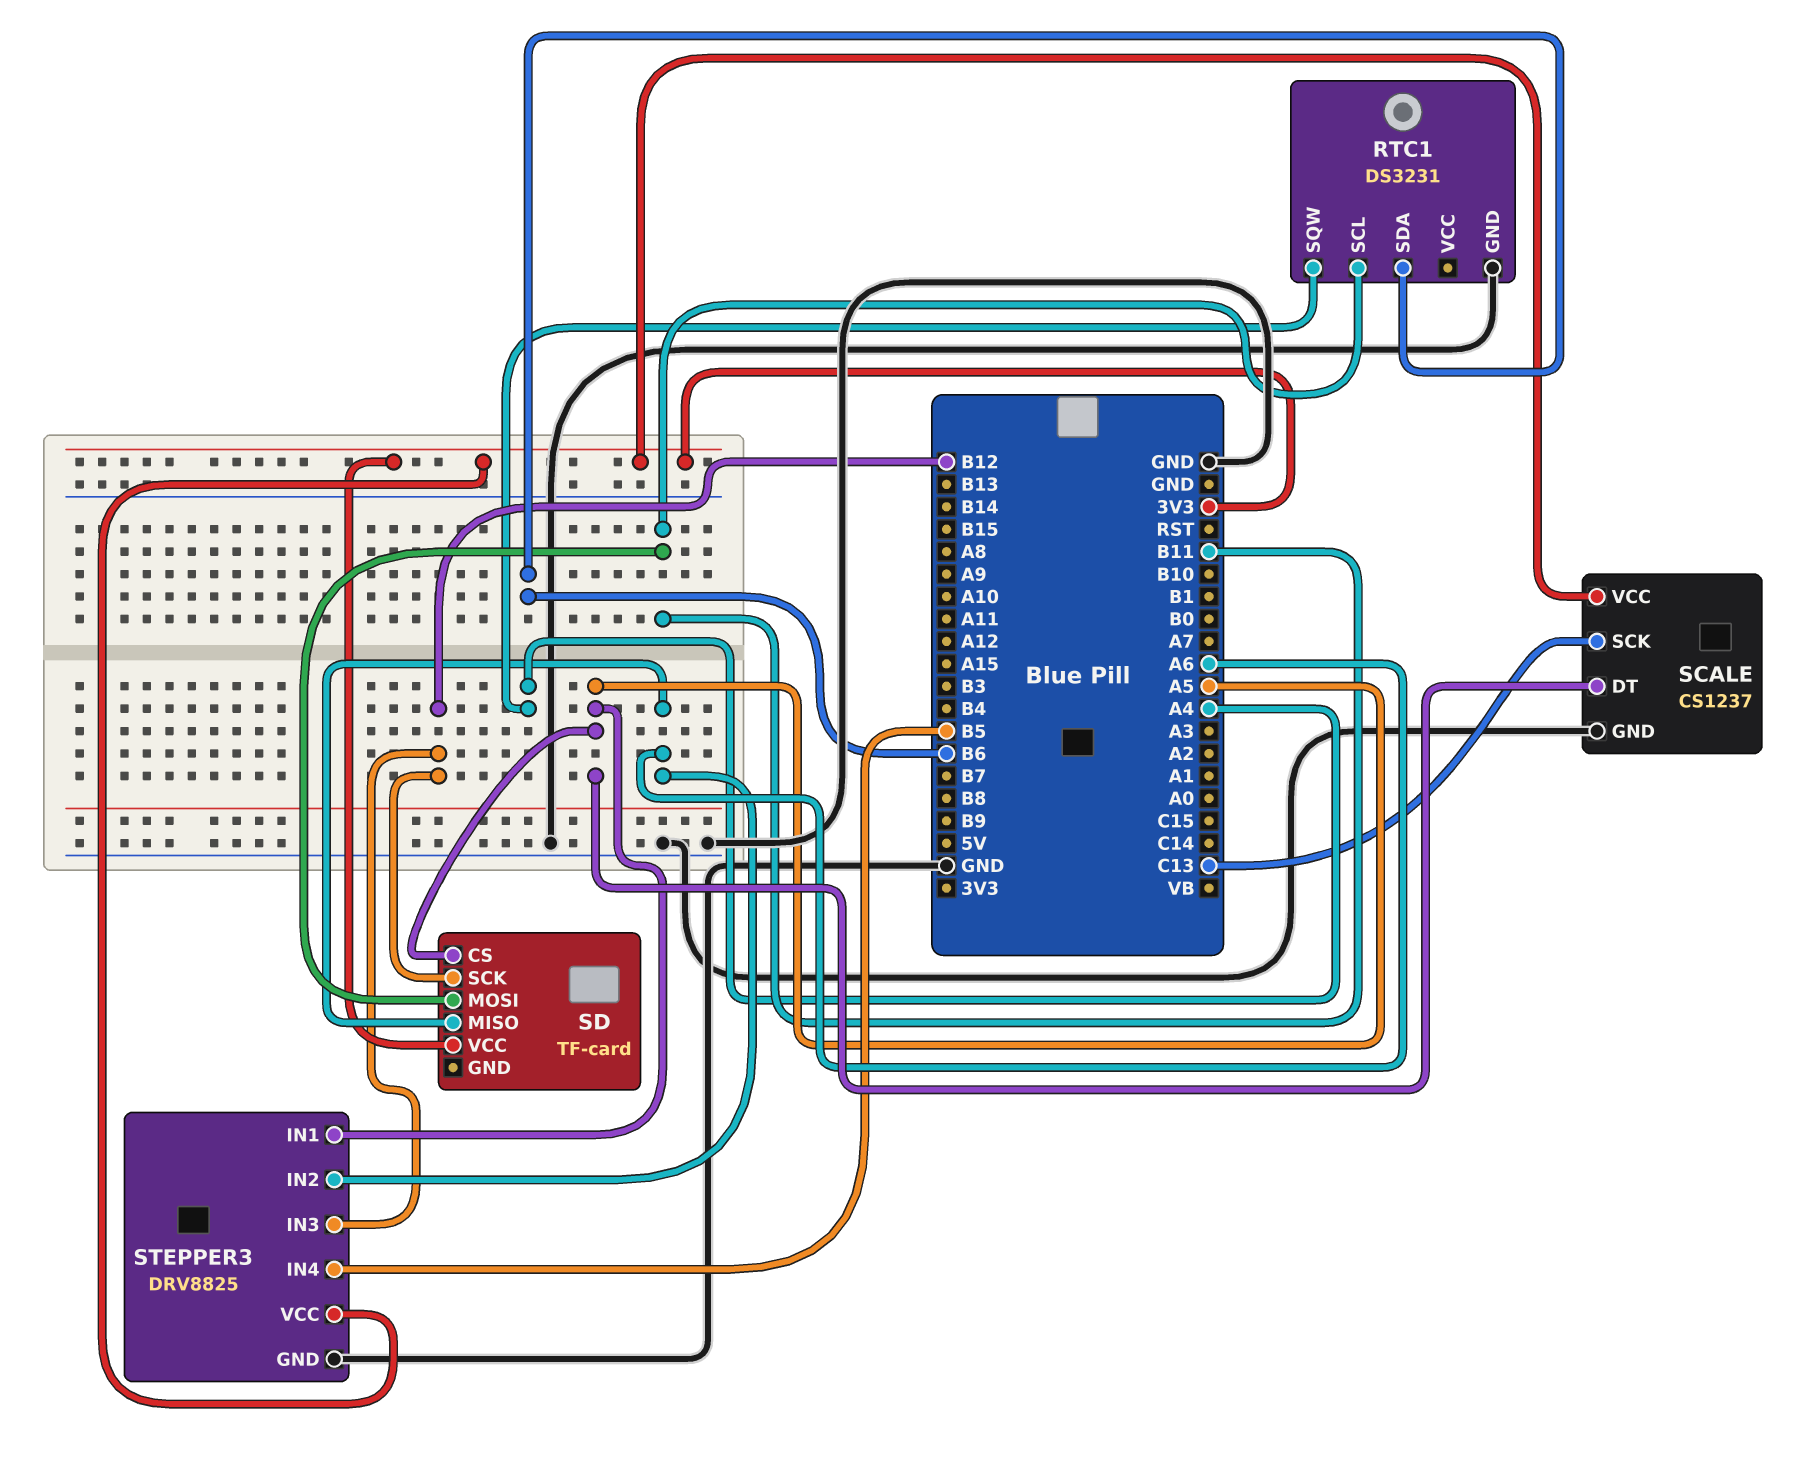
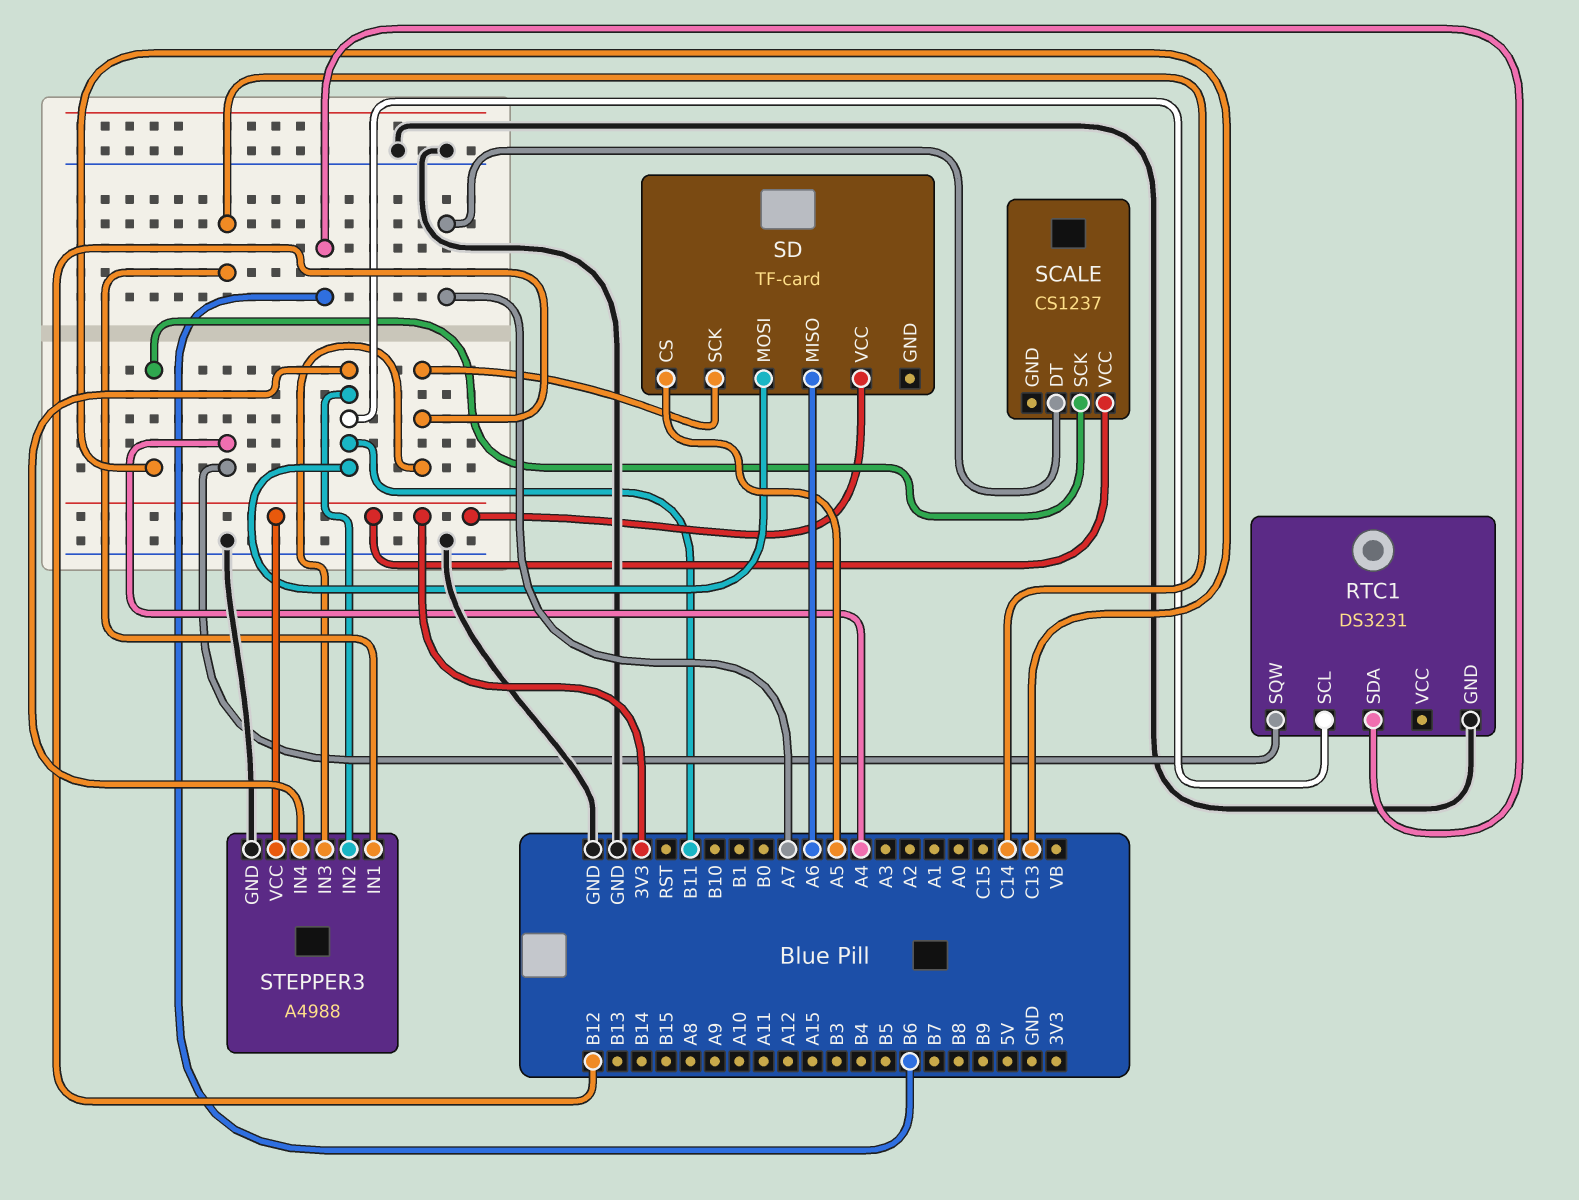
SCALE pin DT: A5 -> A7
SCALE pin GND: GND -> none
STEPPER3: DRV8825 -> A4988
STEPPER3 pin IN1: A5 -> C14
STEPPER3 pin IN2: A6 -> B11
STEPPER3 pin IN4: B5 -> B11

